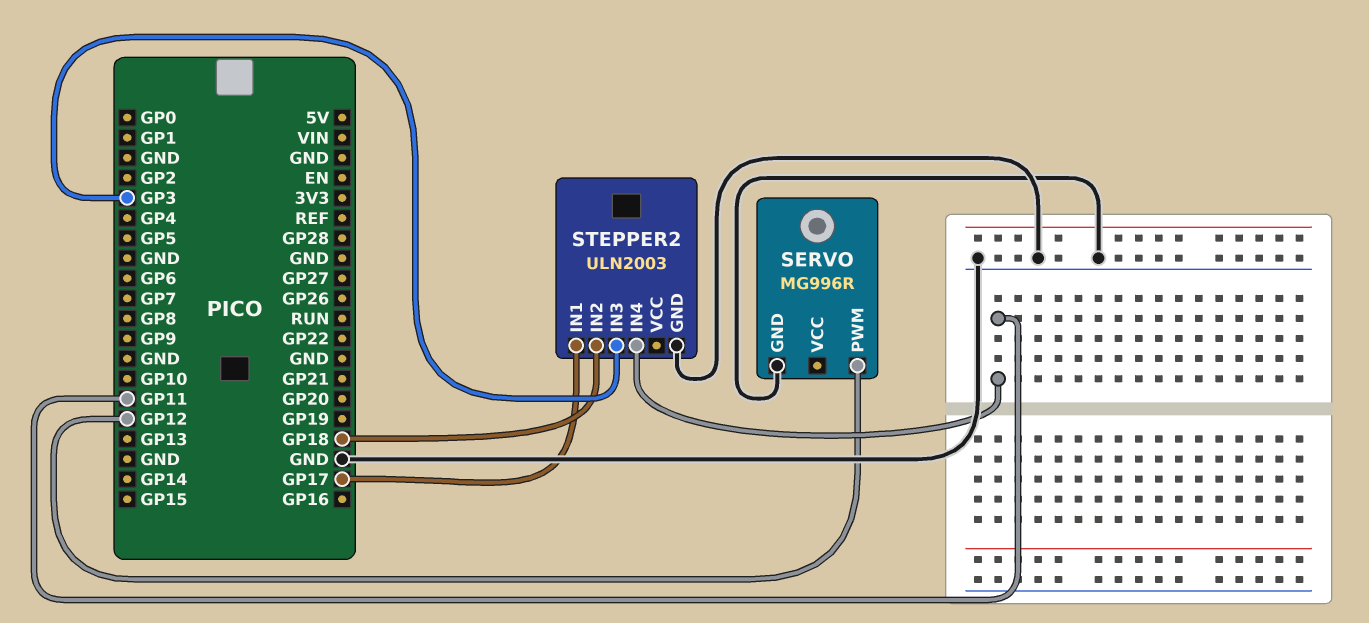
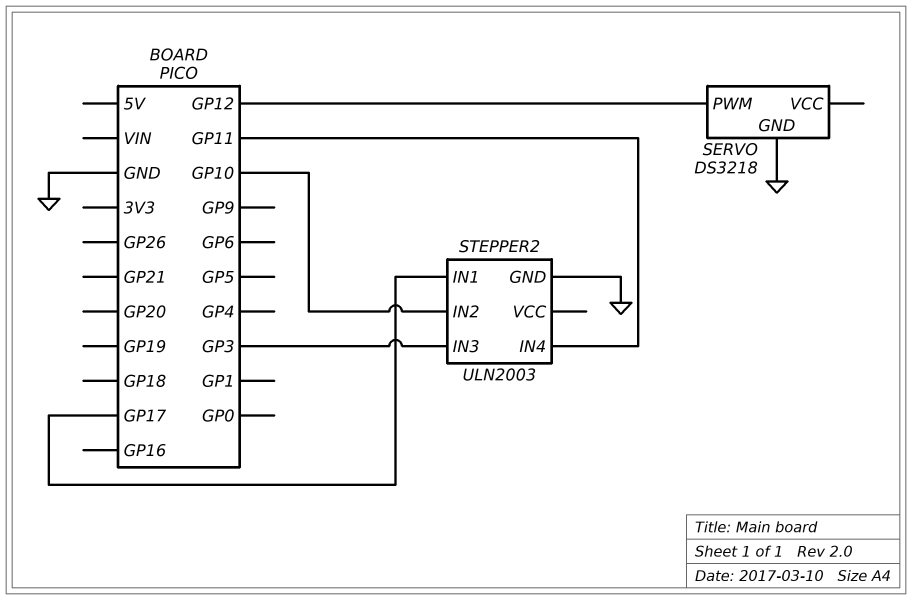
SERVO: MG996R -> DS3218
STEPPER2 pin IN2: GP18 -> GP10

